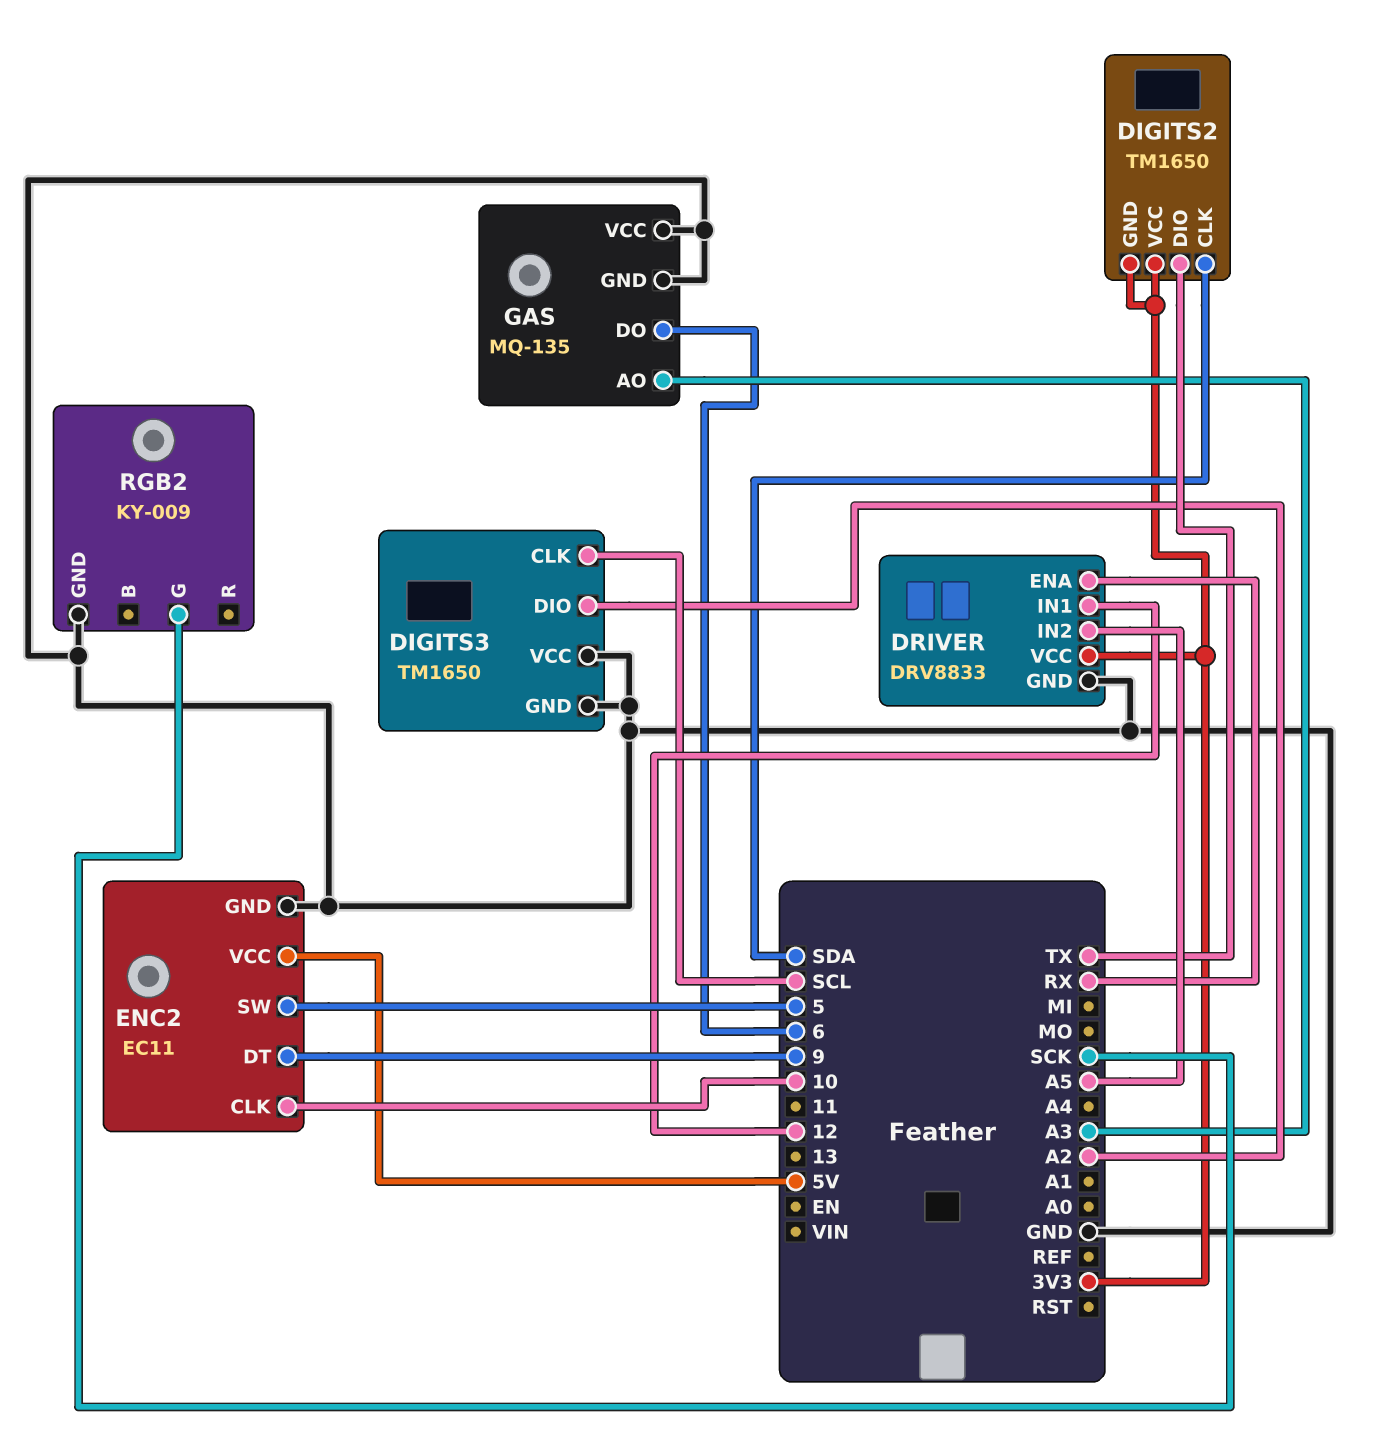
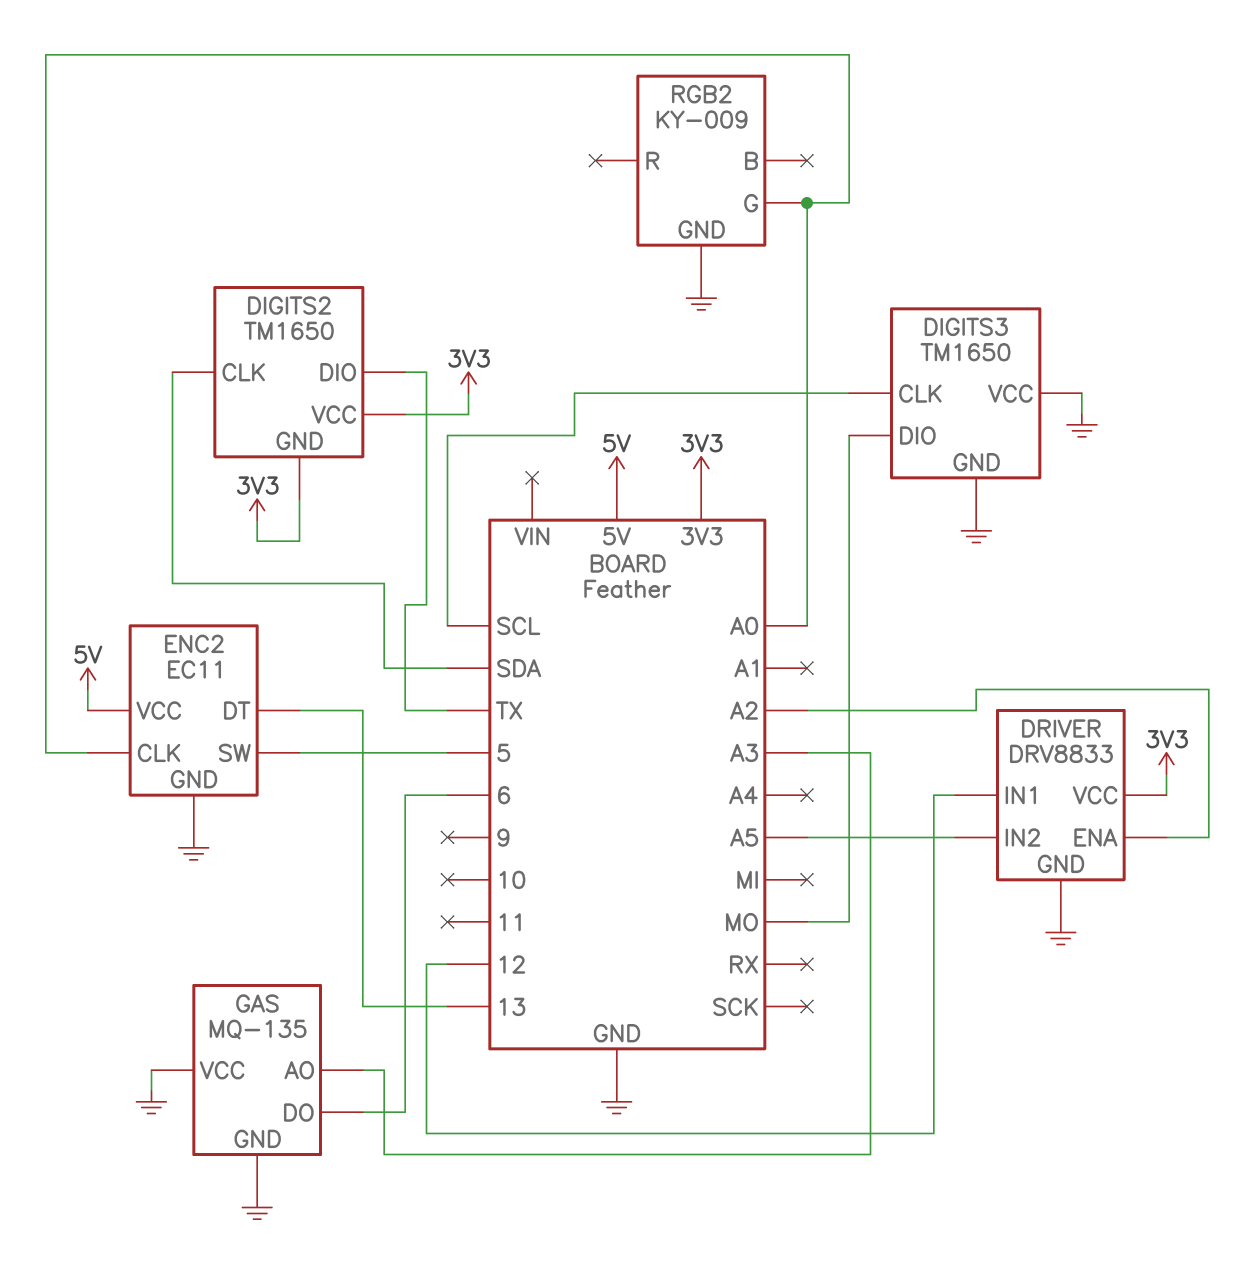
DIGITS3 pin DIO: A2 -> MO
DRIVER pin ENA: RX -> A2
ENC2 pin CLK: 10 -> A0
ENC2 pin DT: 9 -> 13
RGB2 pin G: SCK -> A0

